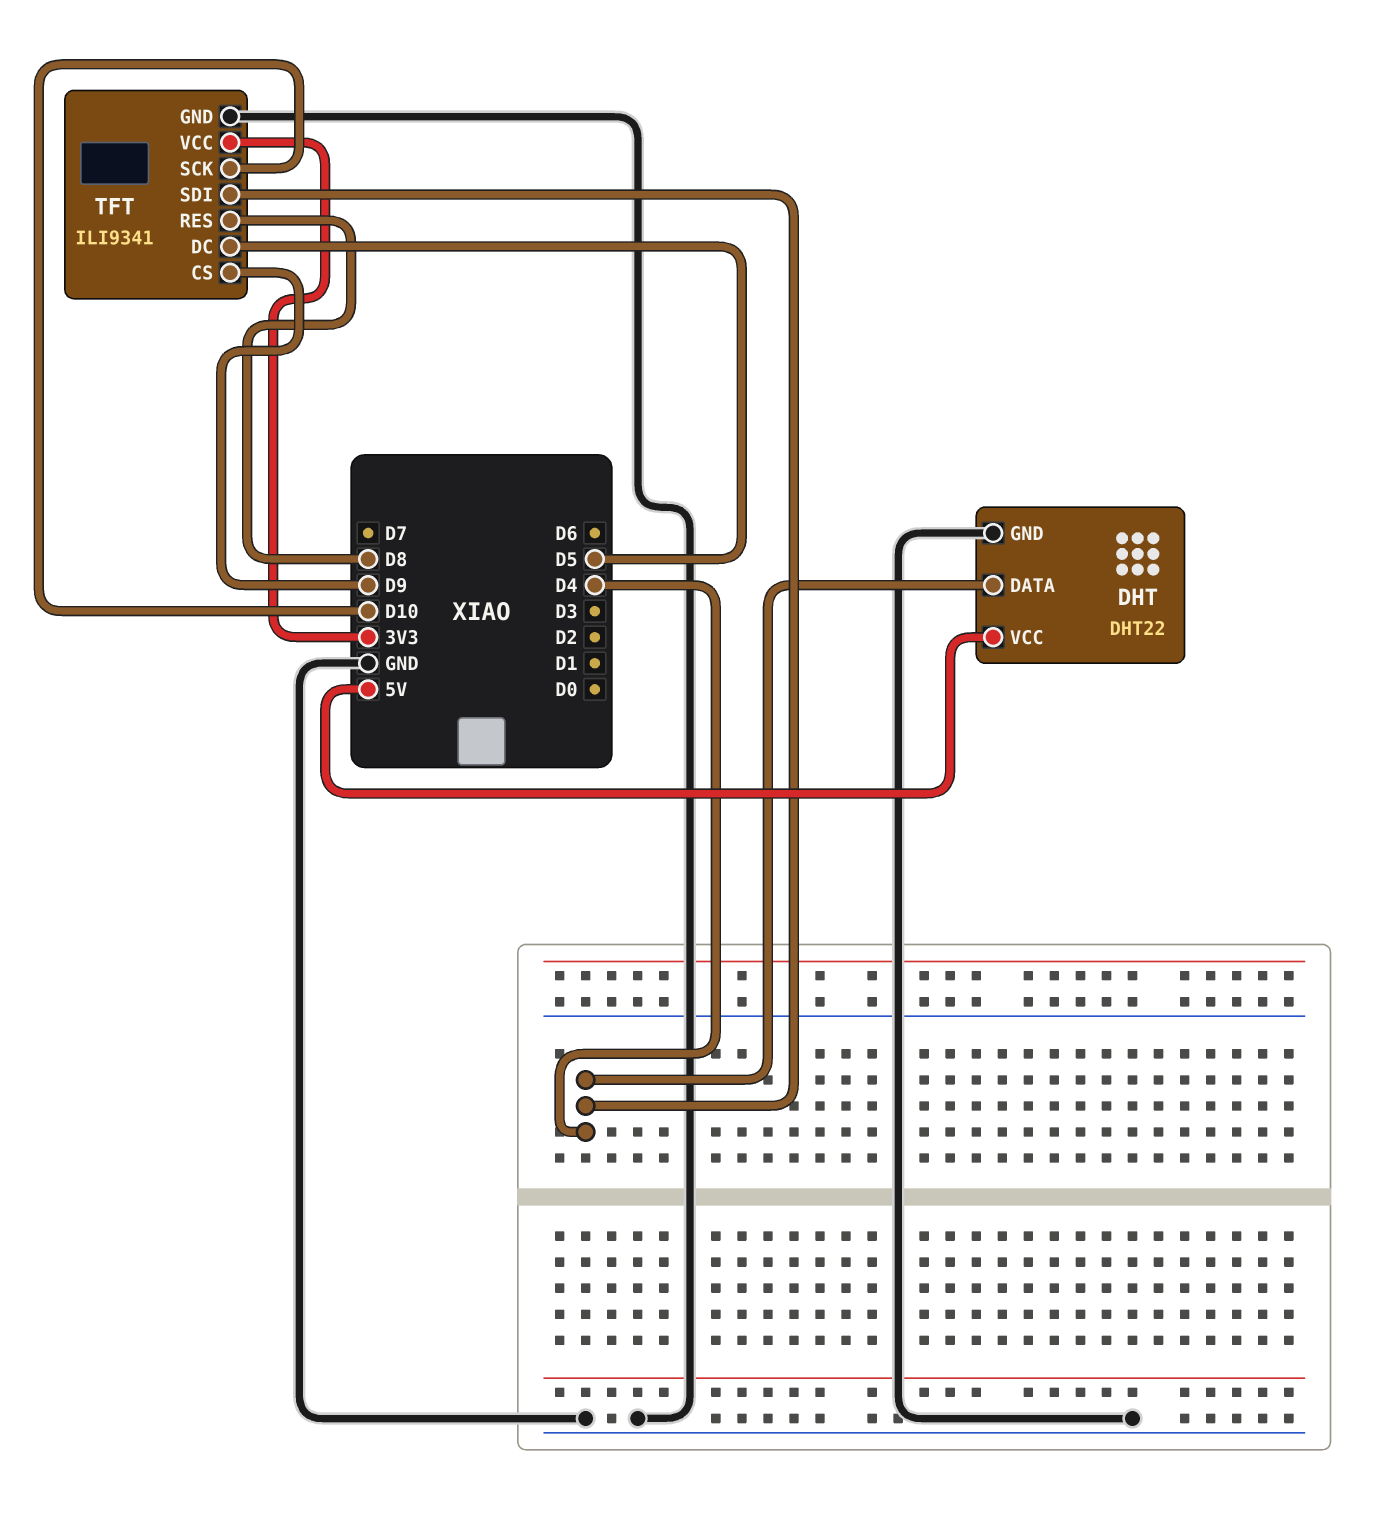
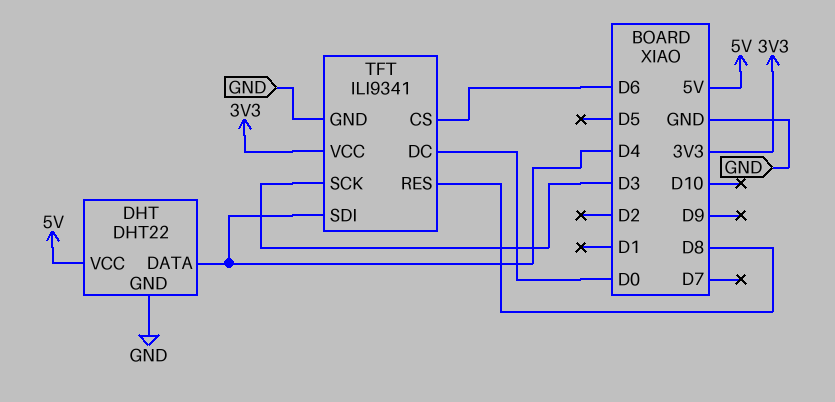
TFT pin CS: D9 -> D6
TFT pin DC: D5 -> D0
TFT pin SCK: D10 -> D3

